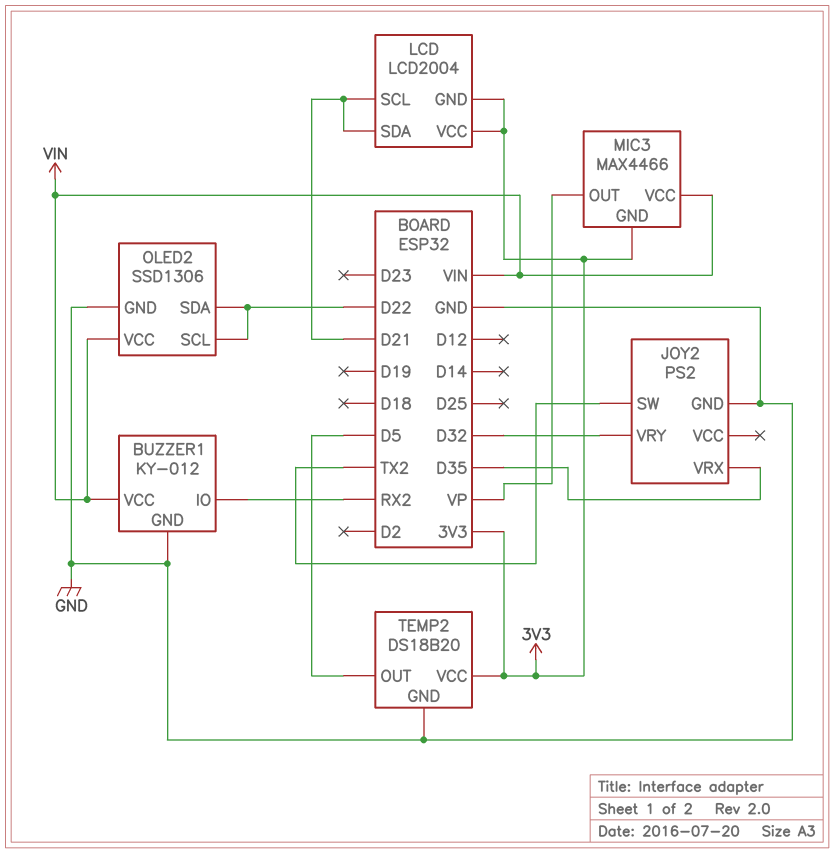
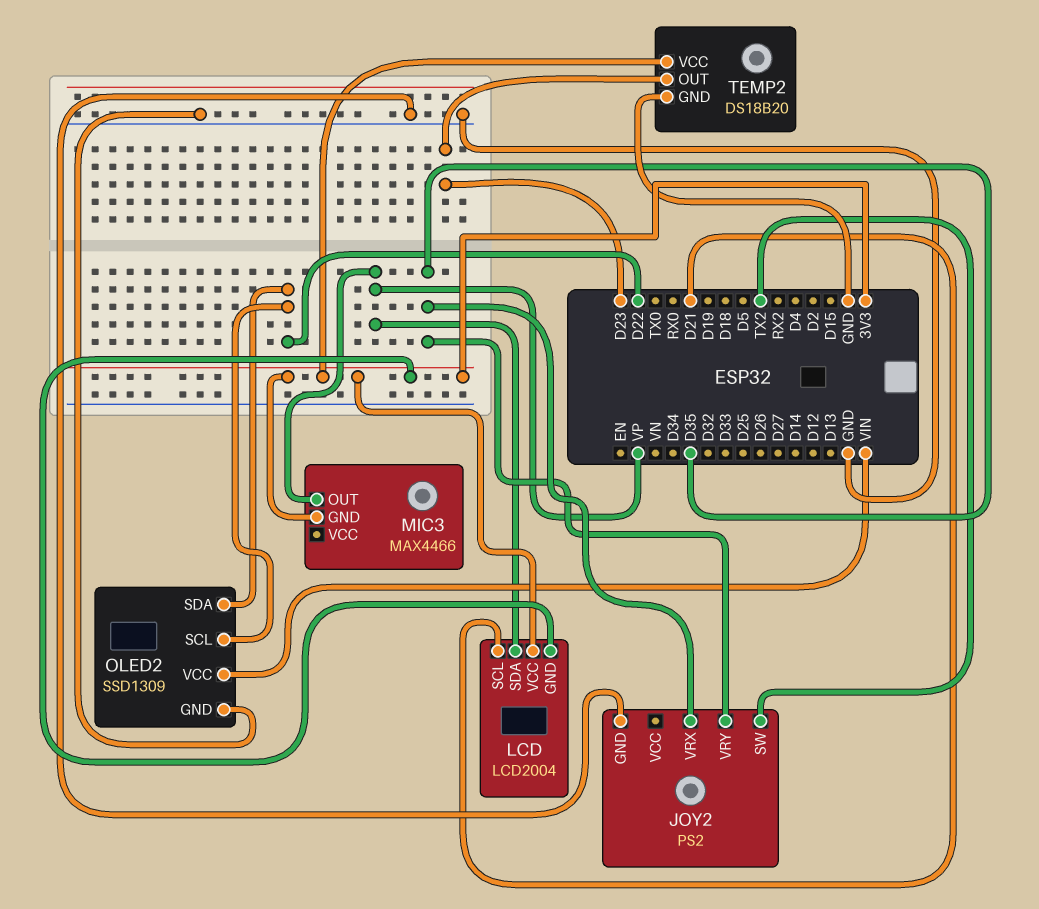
BUZZER1: KY-012 -> none
BUZZER1 pin GND: GND -> none
BUZZER1 pin IO: RX2 -> none
BUZZER1 pin VCC: VIN -> none
JOY2 pin VRY: D32 -> D35
LCD pin SDA: D21 -> VP
MIC3 pin VCC: VIN -> none
OLED2: SSD1306 -> SSD1309
TEMP2 pin OUT: D5 -> D23

